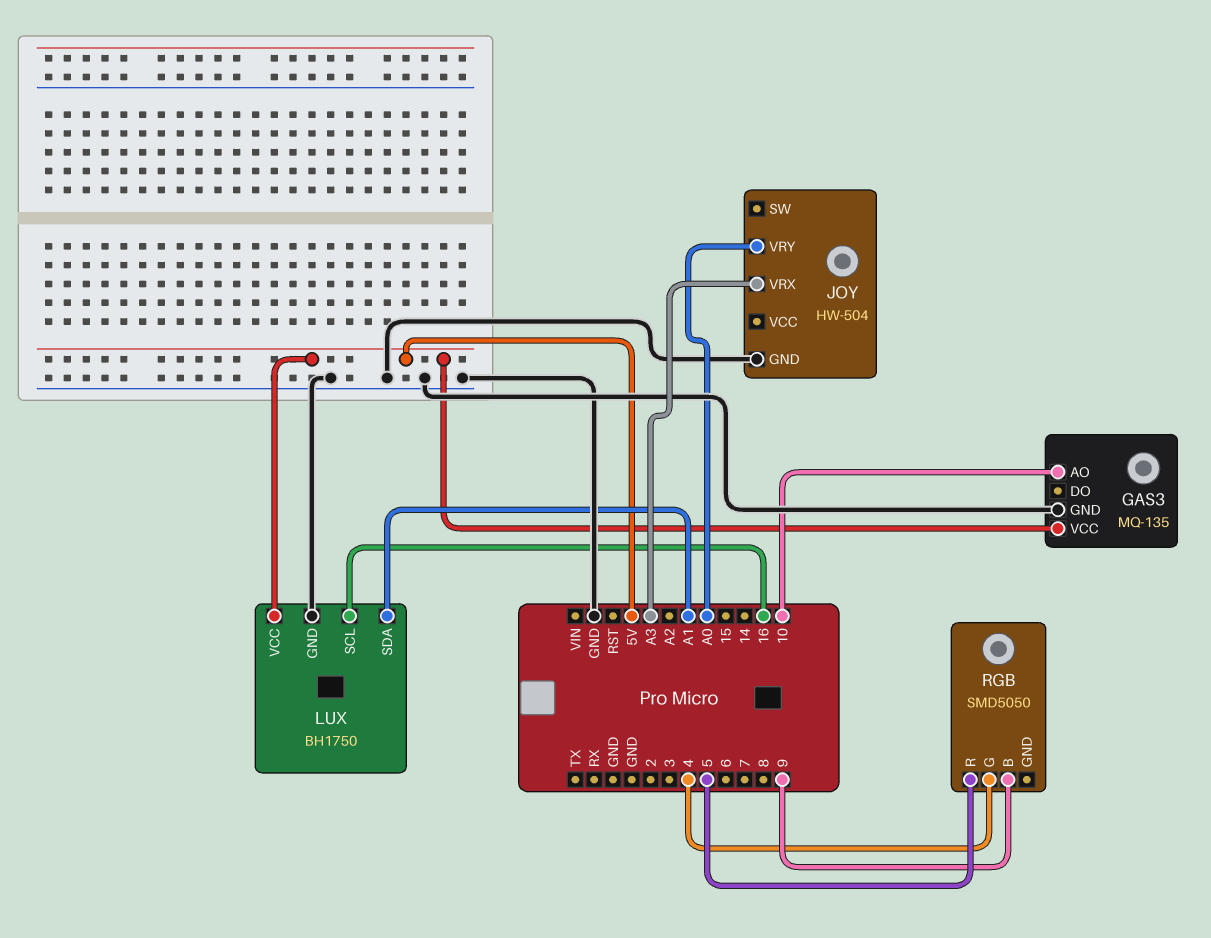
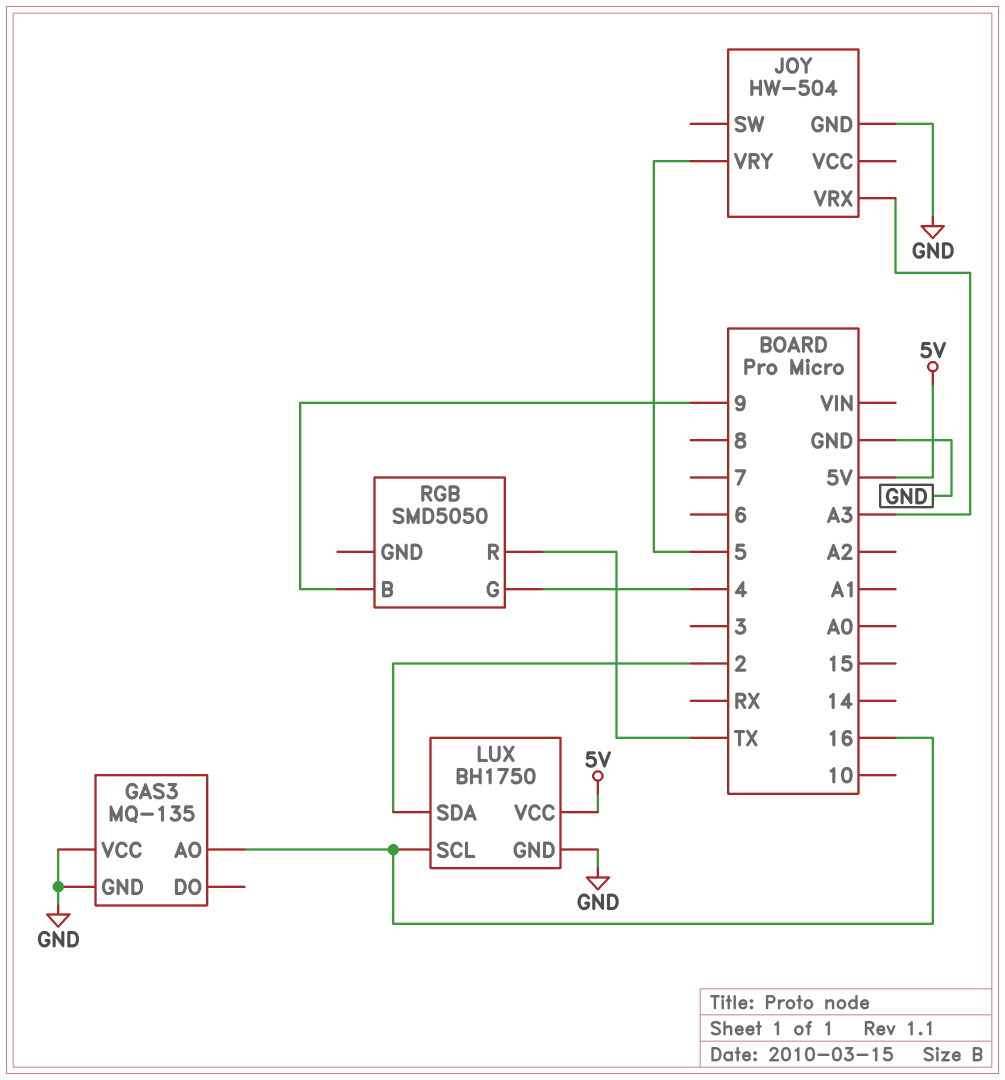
GAS3 pin AO: 10 -> 16
GAS3 pin VCC: 5V -> GND
JOY pin VRY: A0 -> 5
LUX pin SDA: A1 -> 2
RGB pin R: 5 -> TX

